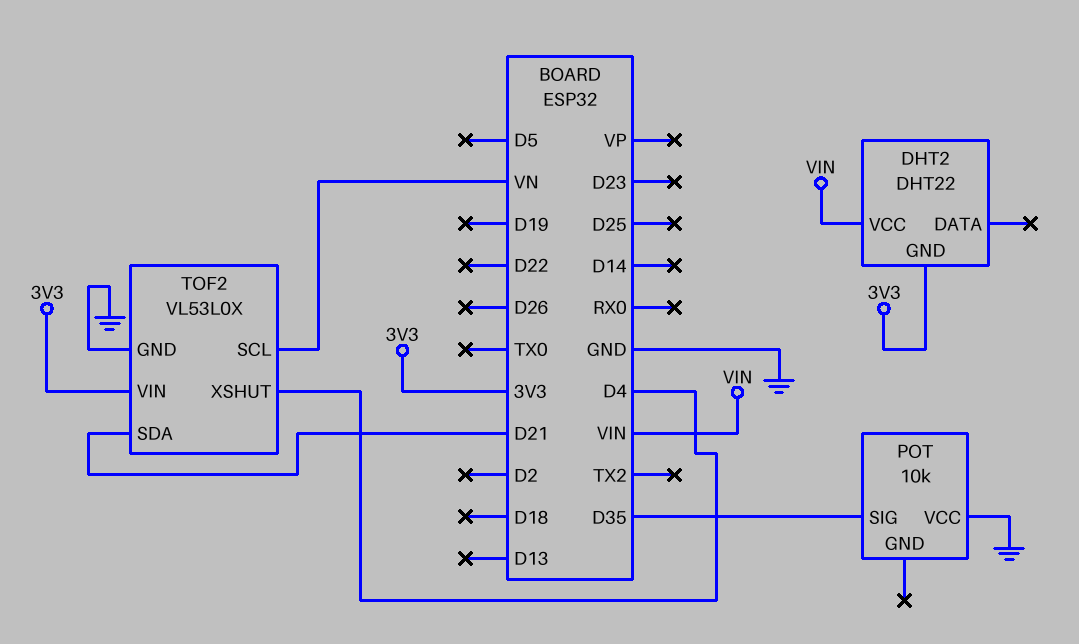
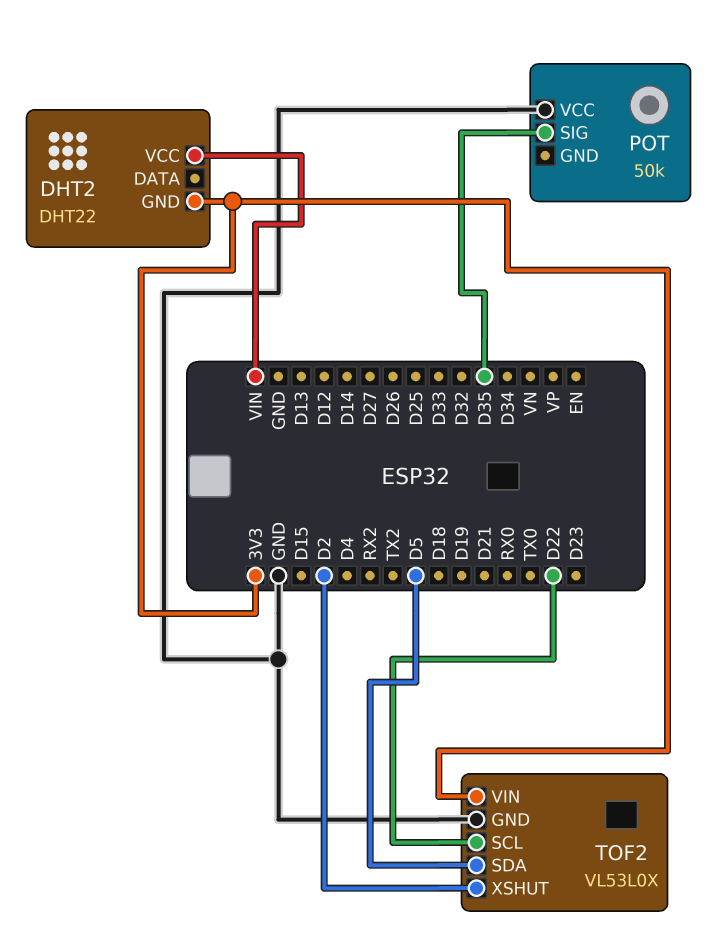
POT: 10k -> 50k
TOF2 pin SCL: VN -> D22
TOF2 pin SDA: D21 -> D5
TOF2 pin XSHUT: D4 -> D2

